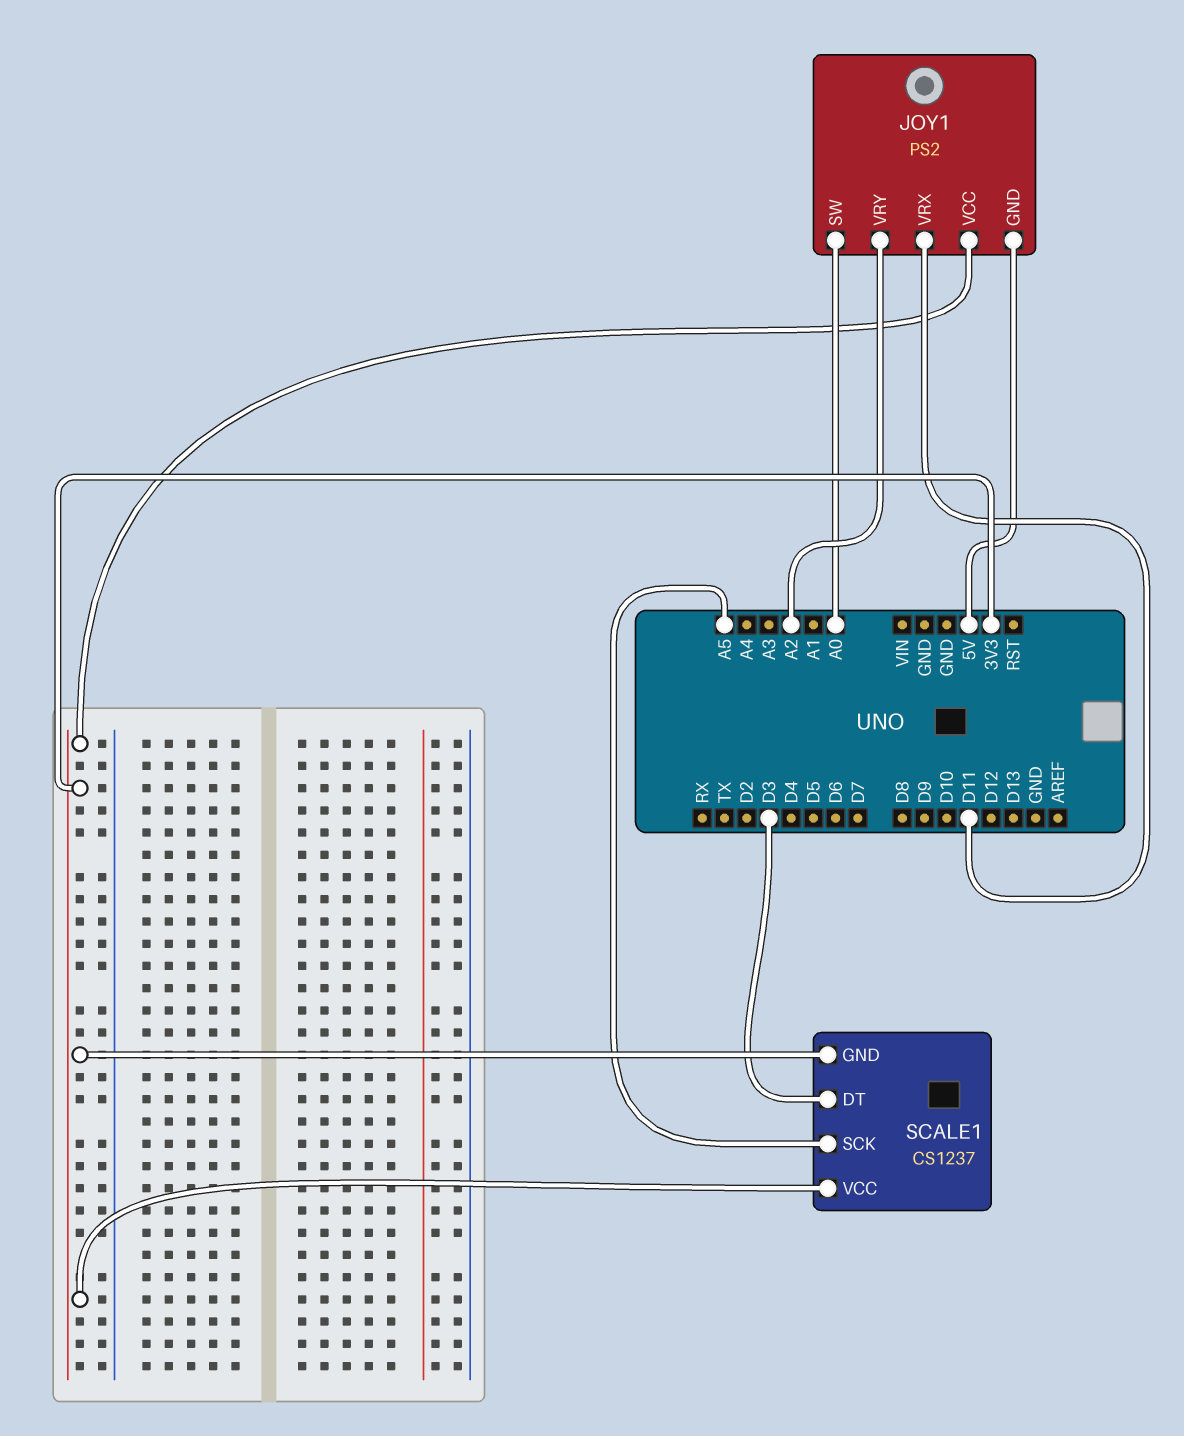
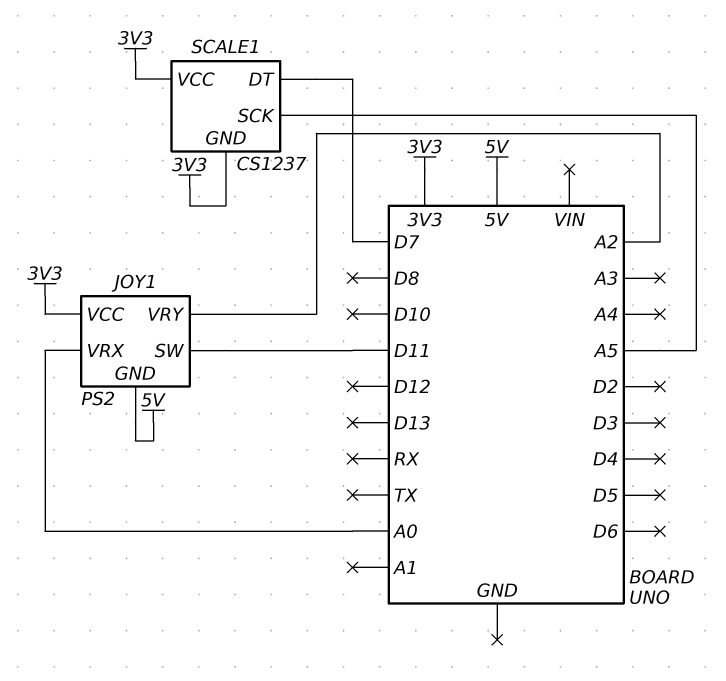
JOY1 pin SW: A0 -> D11
JOY1 pin VRX: D11 -> A0
SCALE1 pin DT: D3 -> D7

